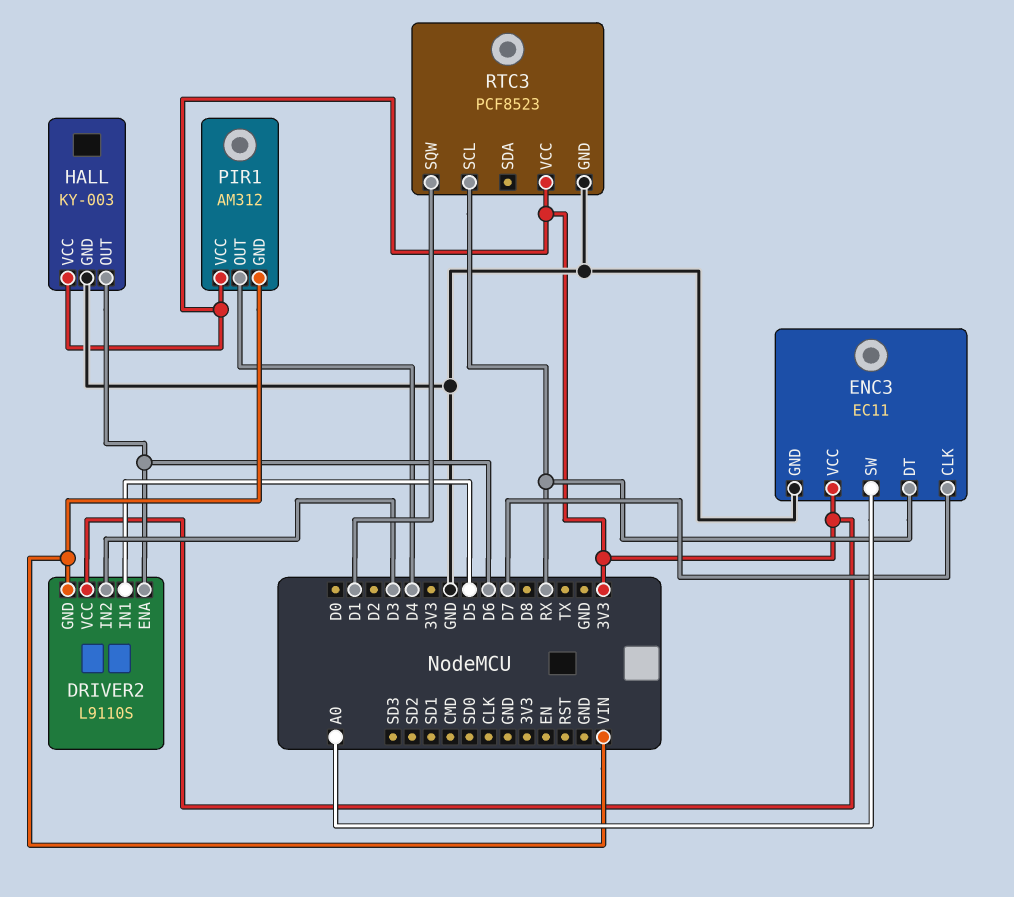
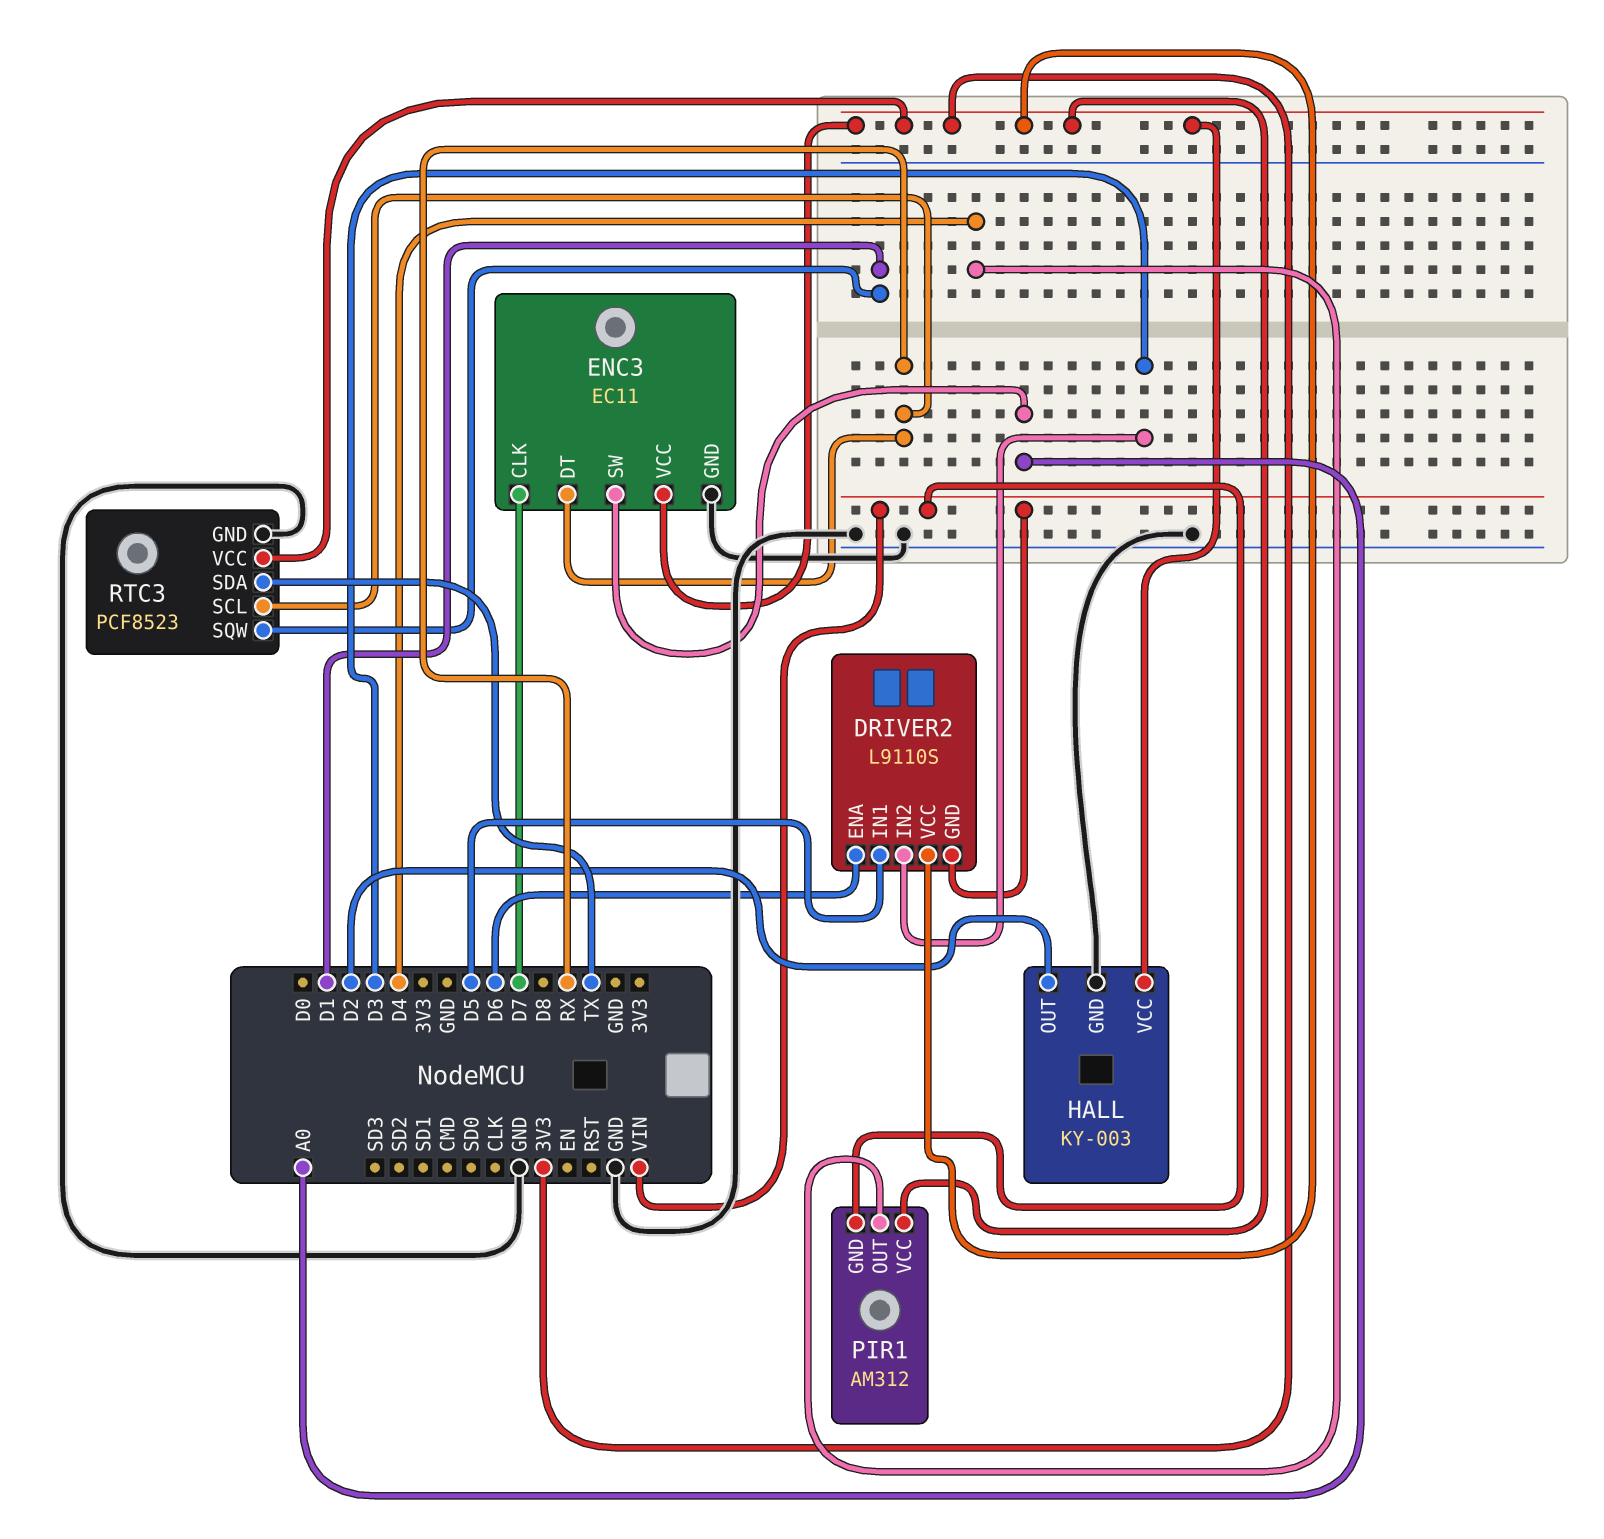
HALL pin OUT: D6 -> D2
RTC3 pin SDA: none -> TX

